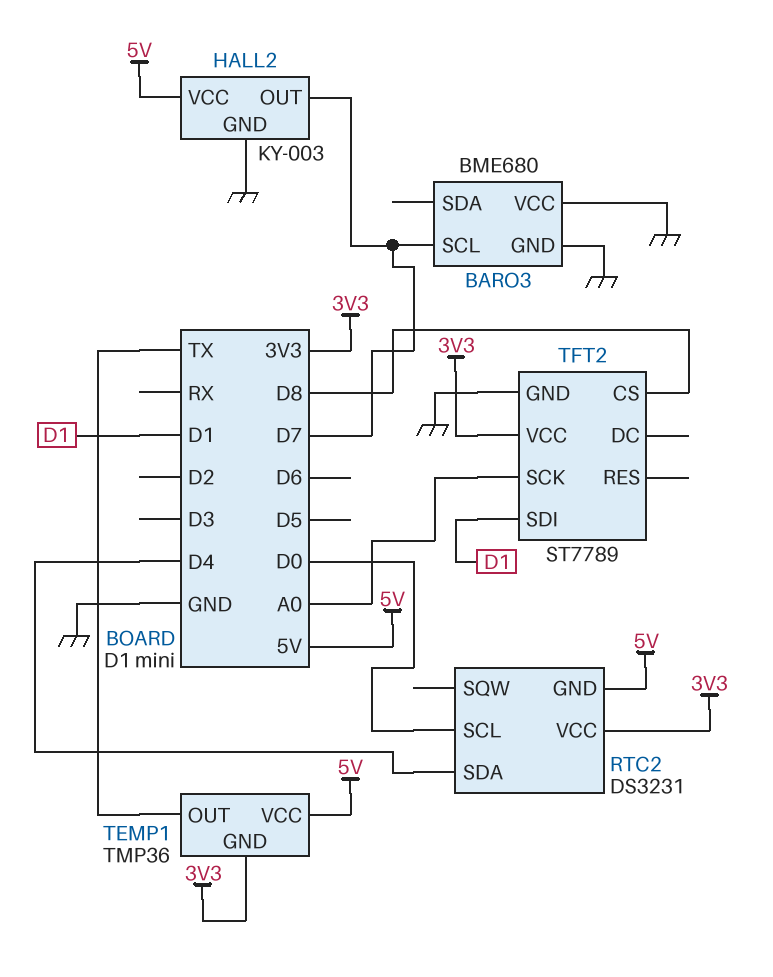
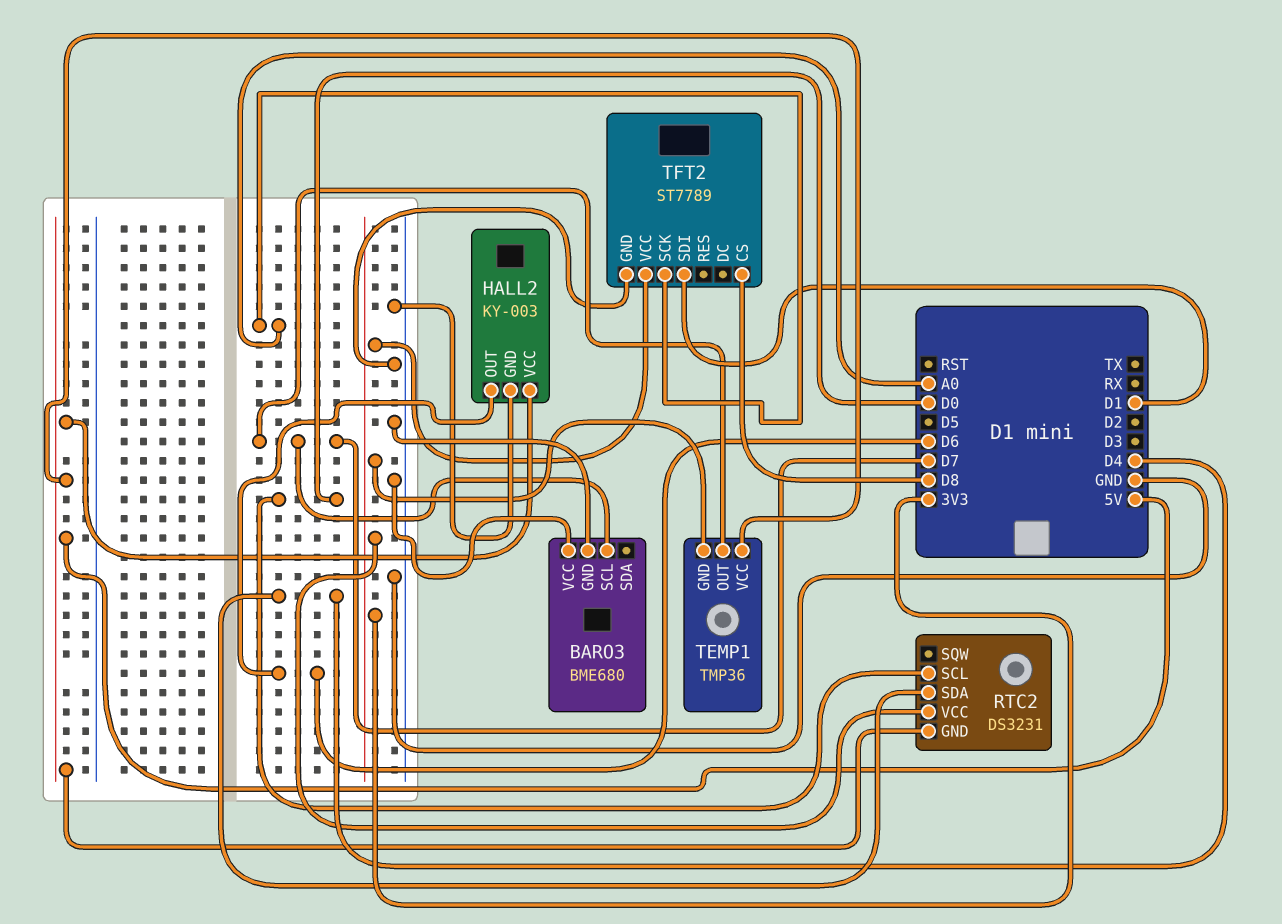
HALL2 pin OUT: D7 -> D6
TEMP1 pin OUT: TX -> D7

